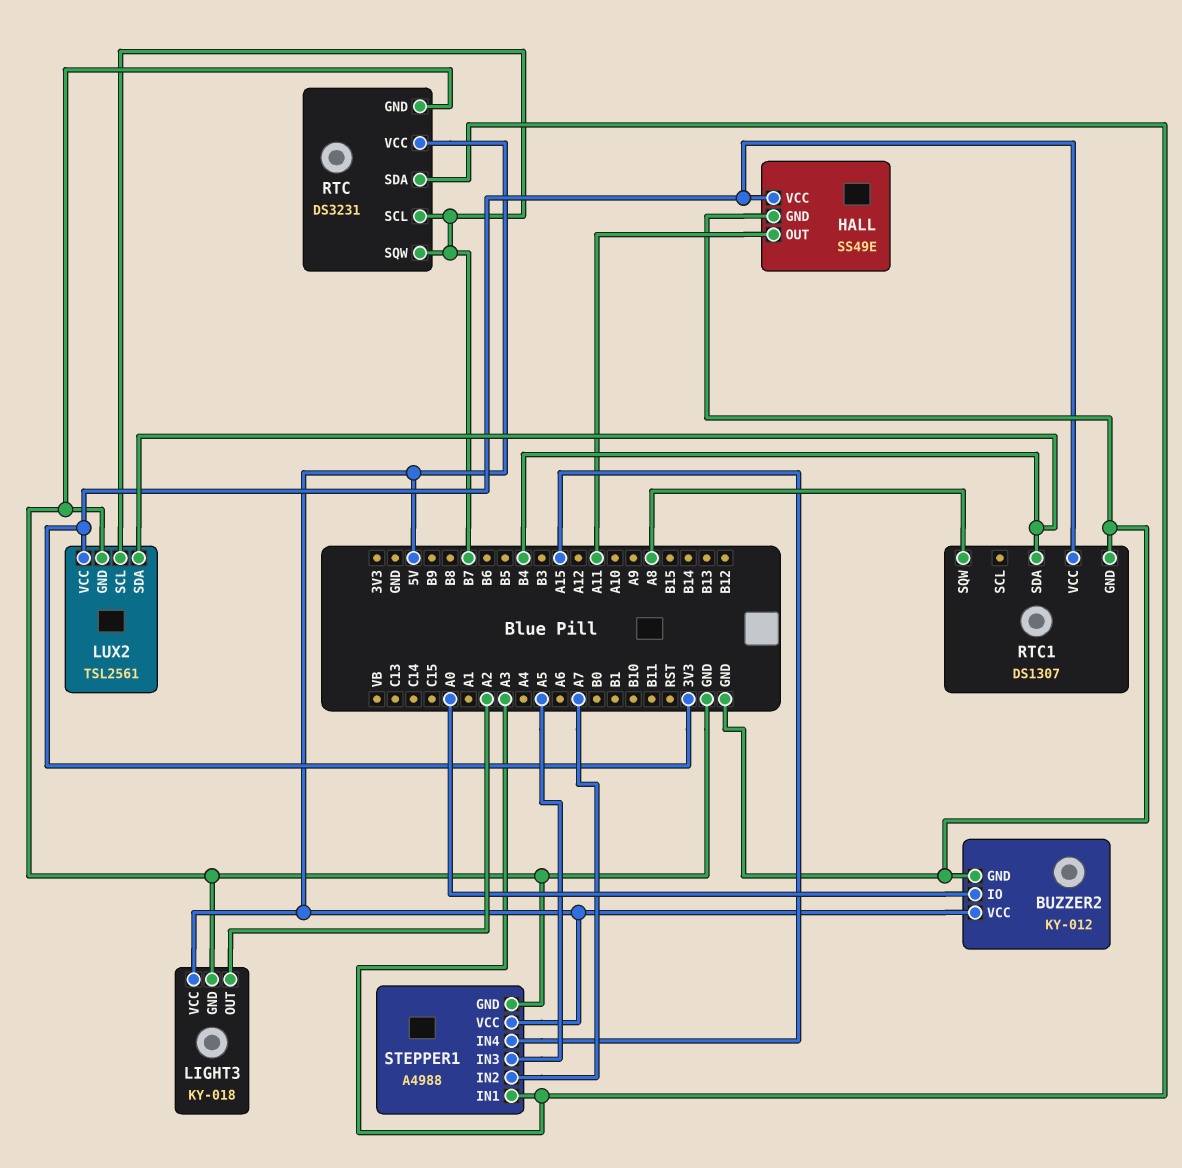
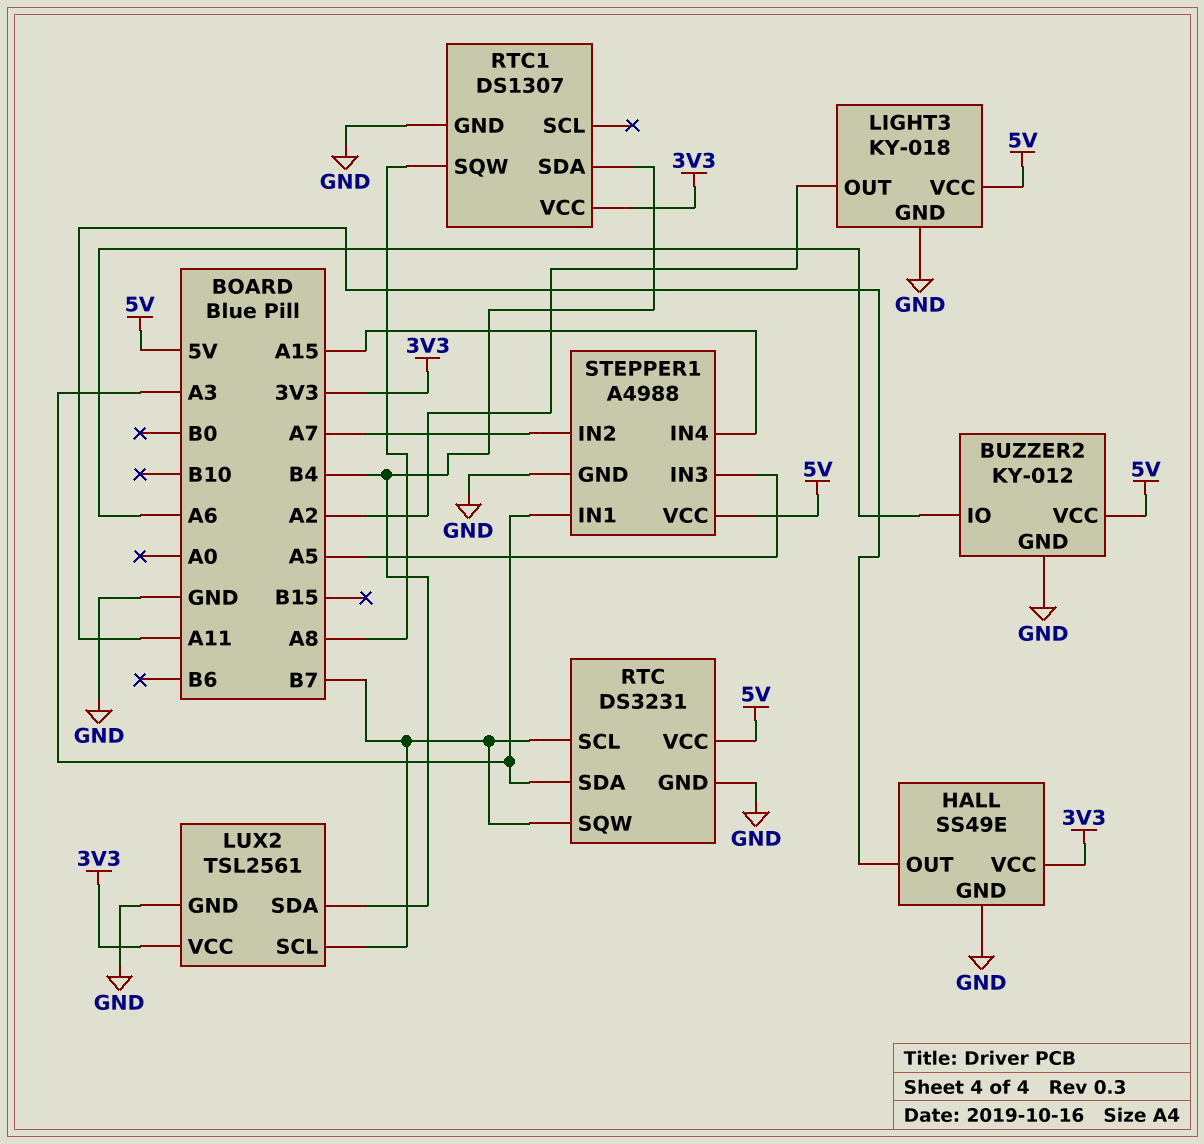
BUZZER2 pin IO: A0 -> A6

